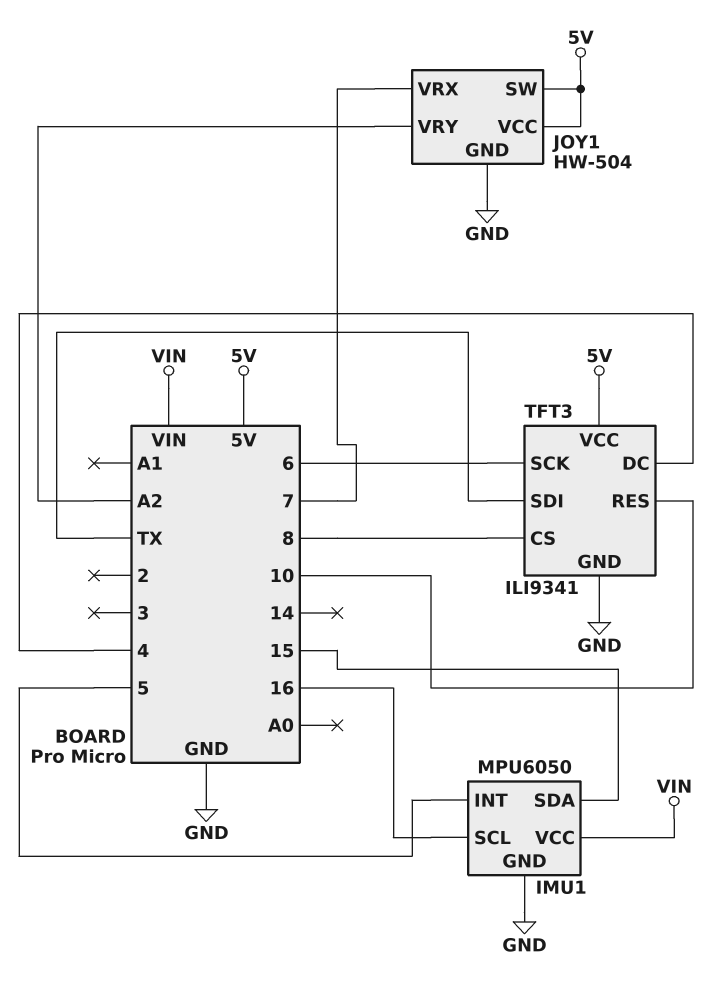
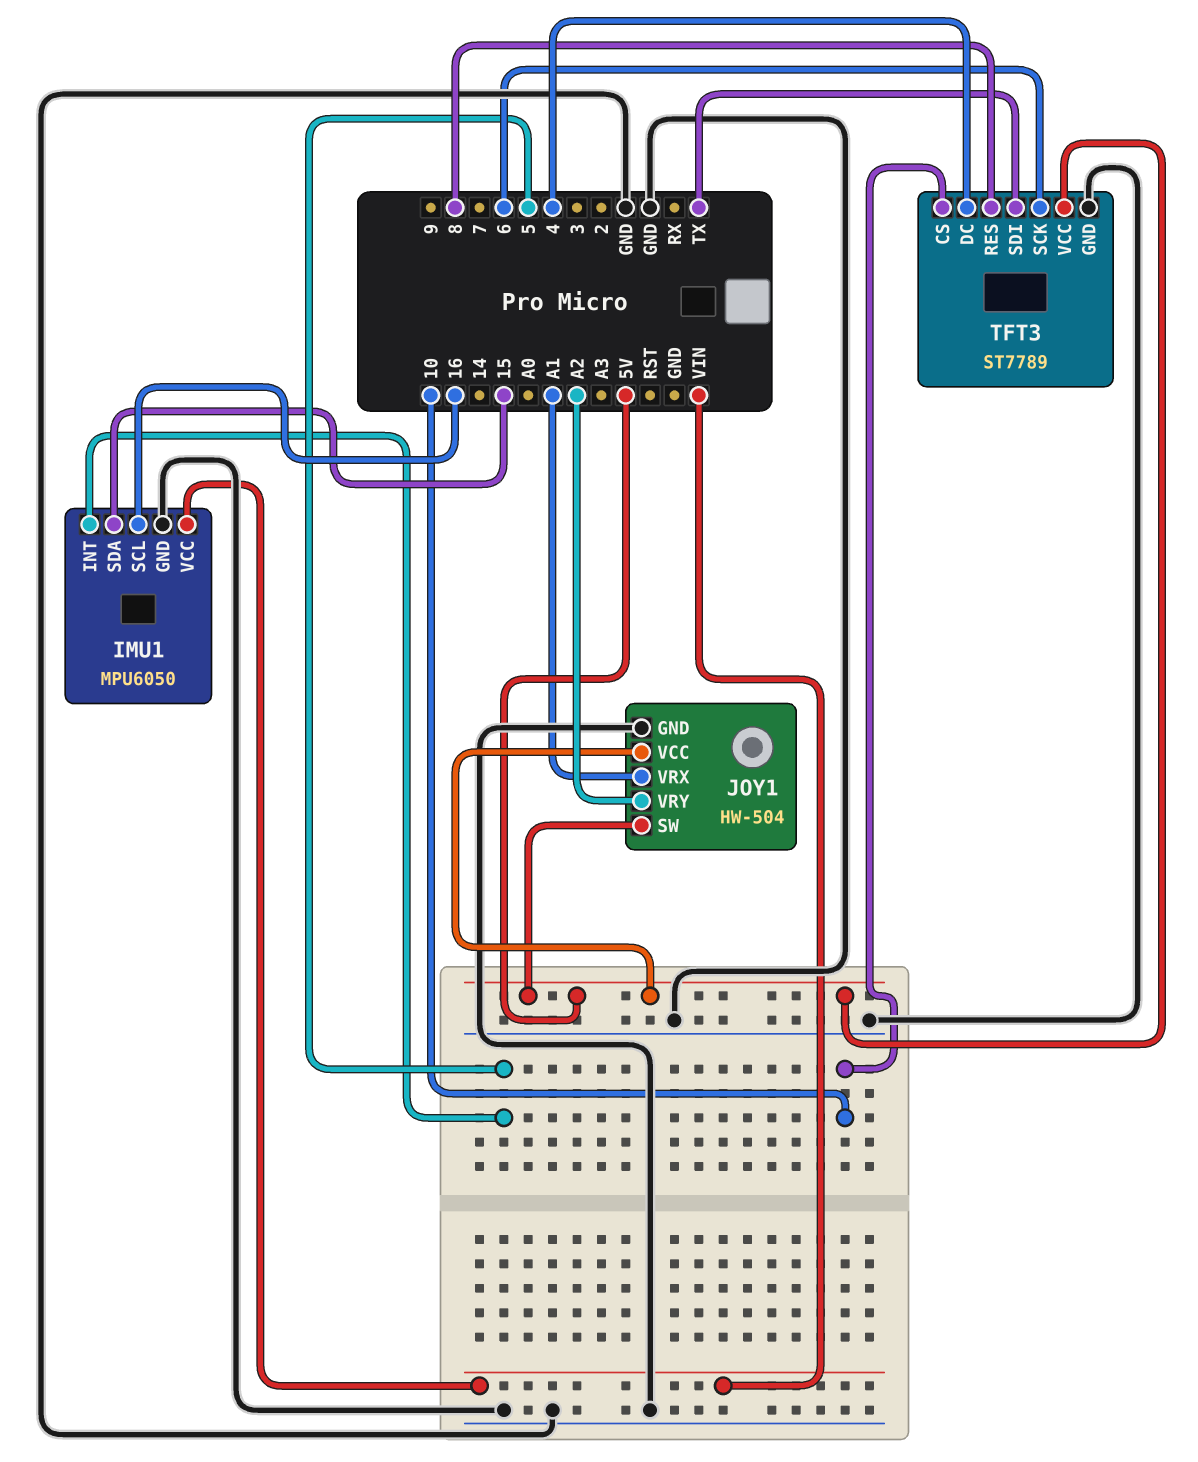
JOY1 pin VRX: 7 -> A1
TFT3: ILI9341 -> ST7789
TFT3 pin CS: 8 -> 10
TFT3 pin RES: 10 -> 8

